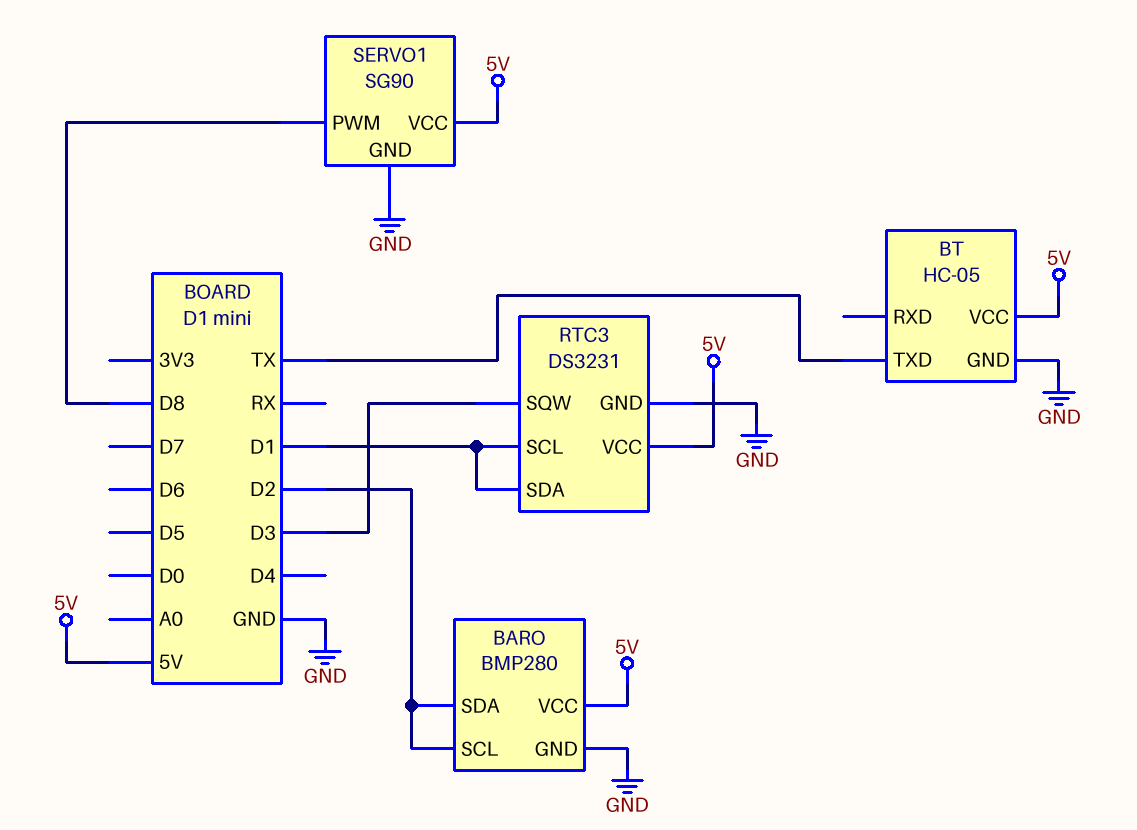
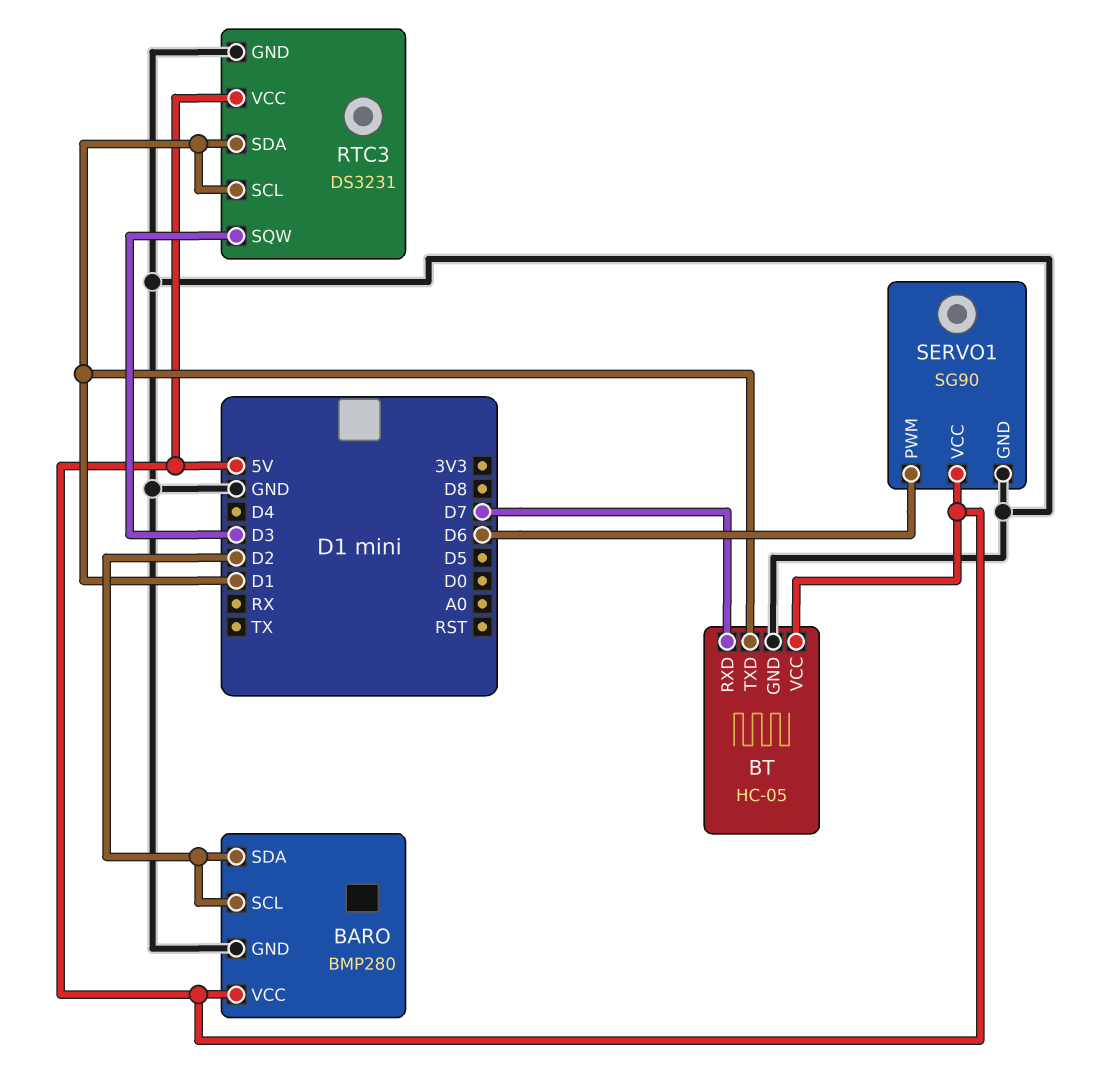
BT pin RXD: none -> D7
BT pin TXD: TX -> D1
SERVO1 pin PWM: D8 -> D6

